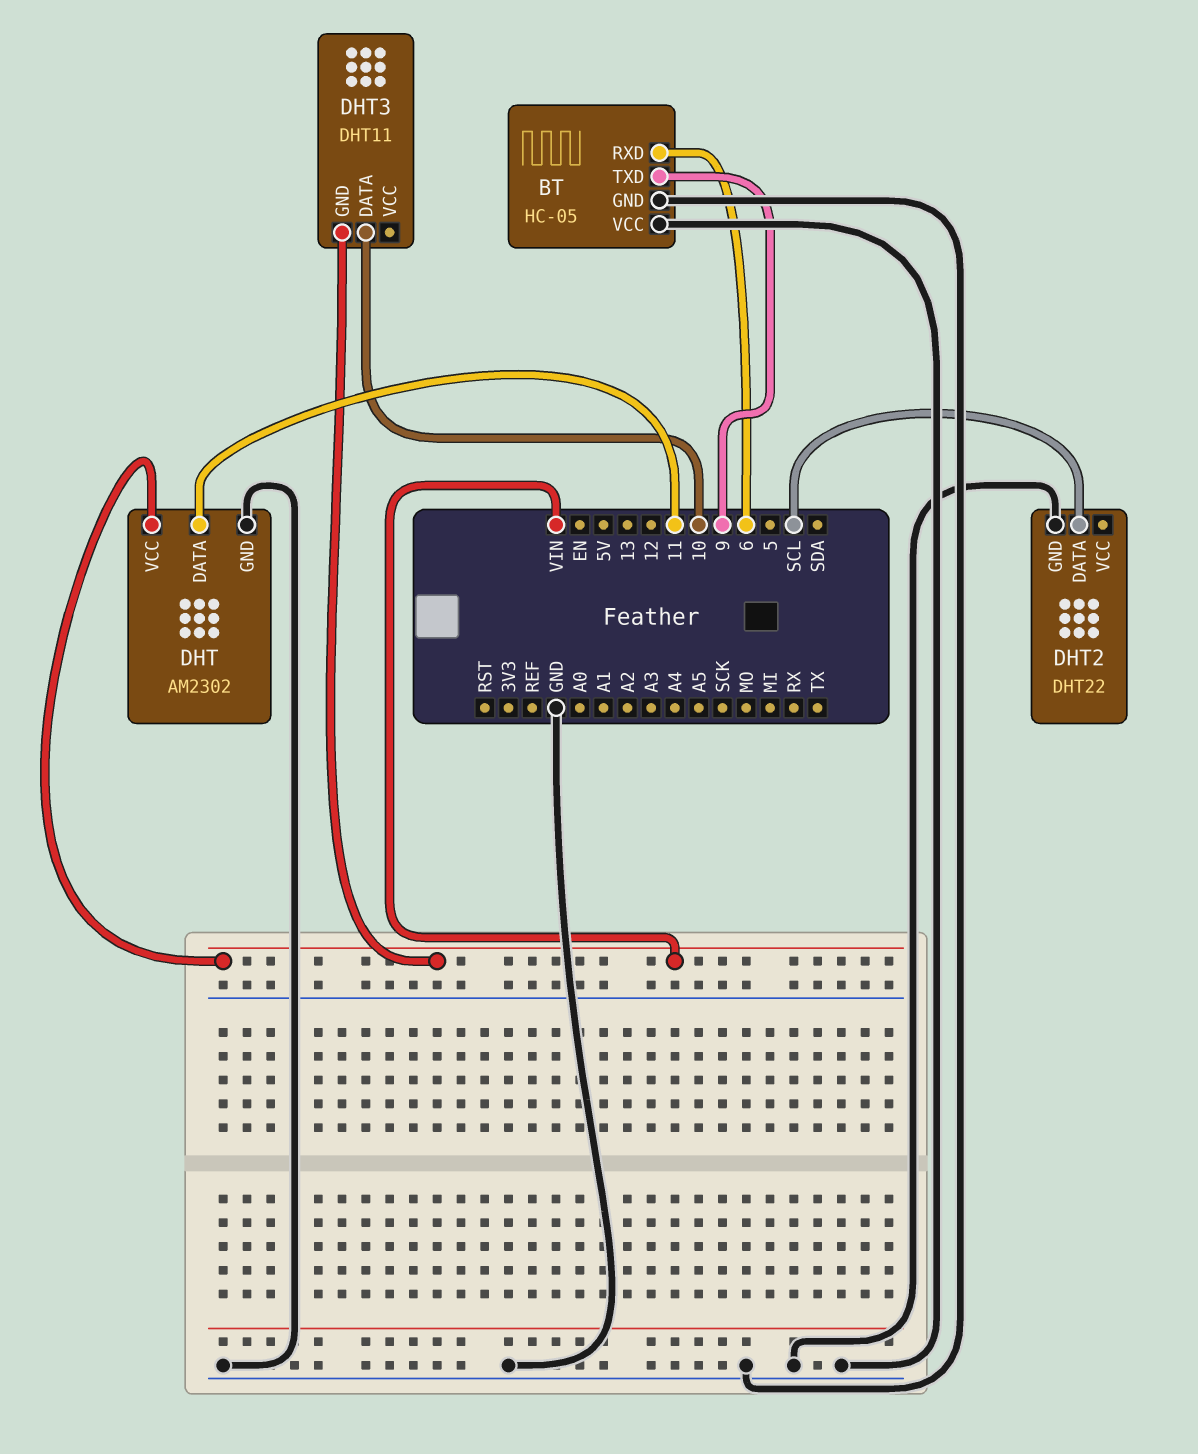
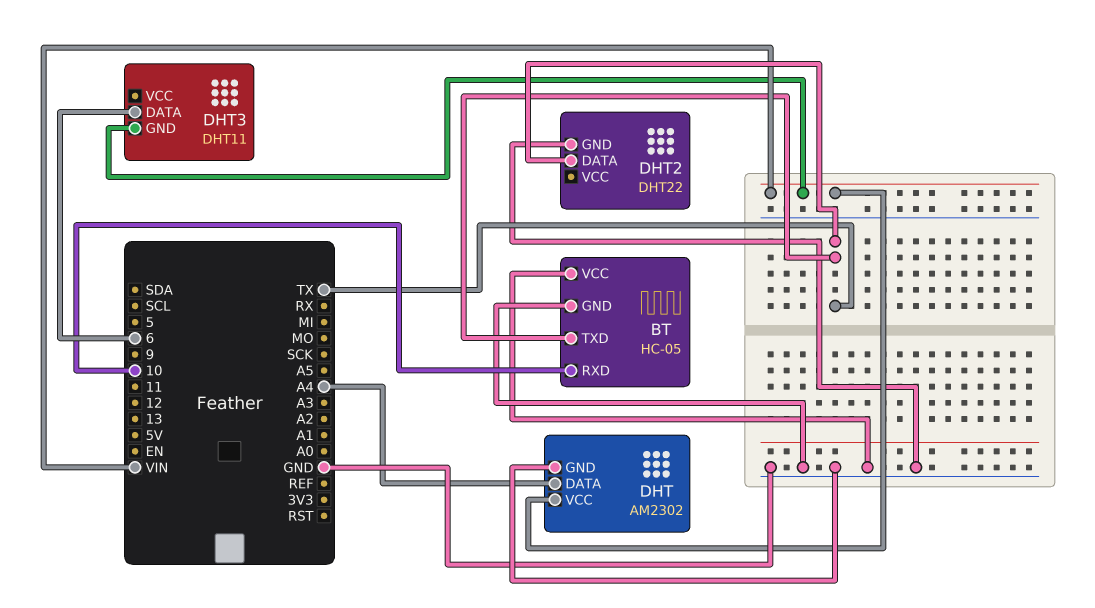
BT pin RXD: 6 -> 10
BT pin TXD: 9 -> TX
DHT pin DATA: 11 -> A4
DHT2 pin DATA: SCL -> TX
DHT3 pin DATA: 10 -> 6

